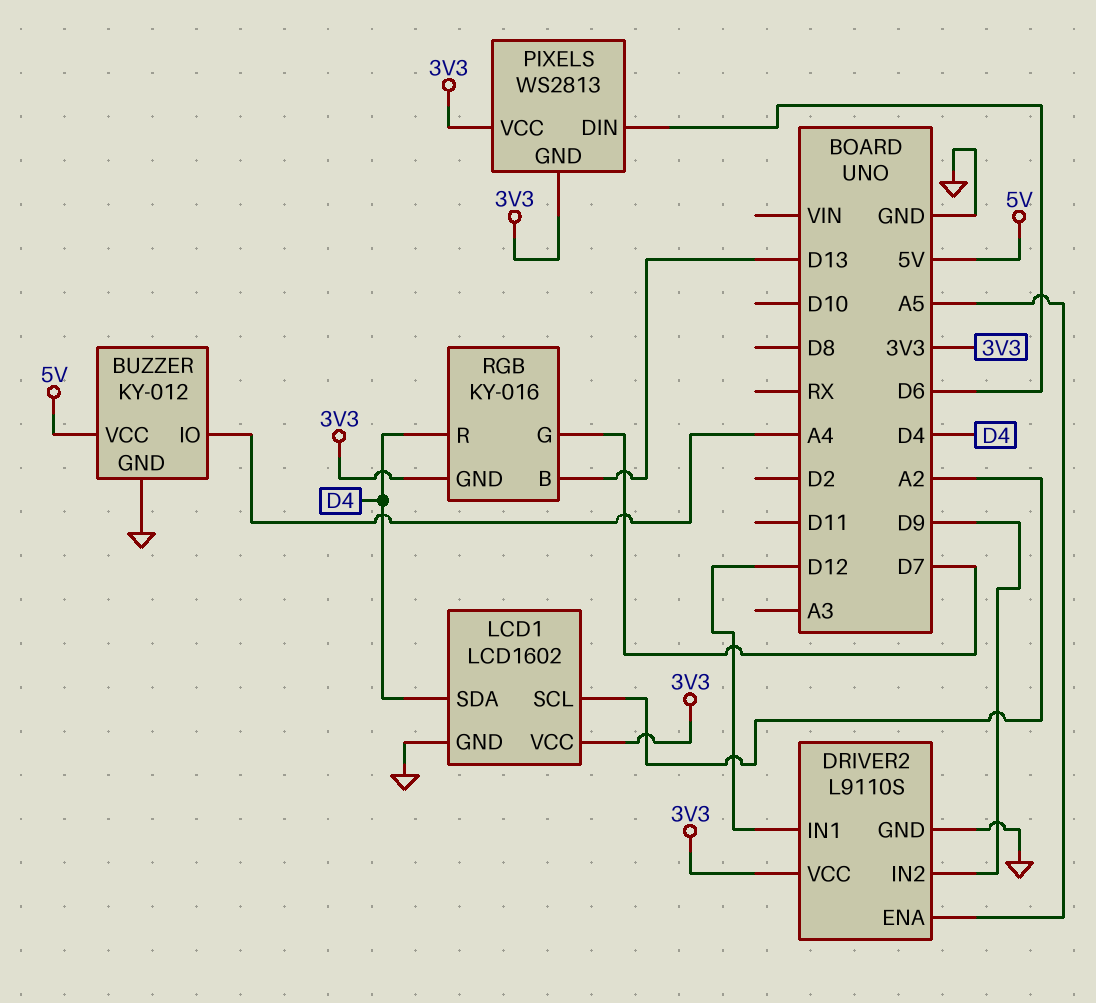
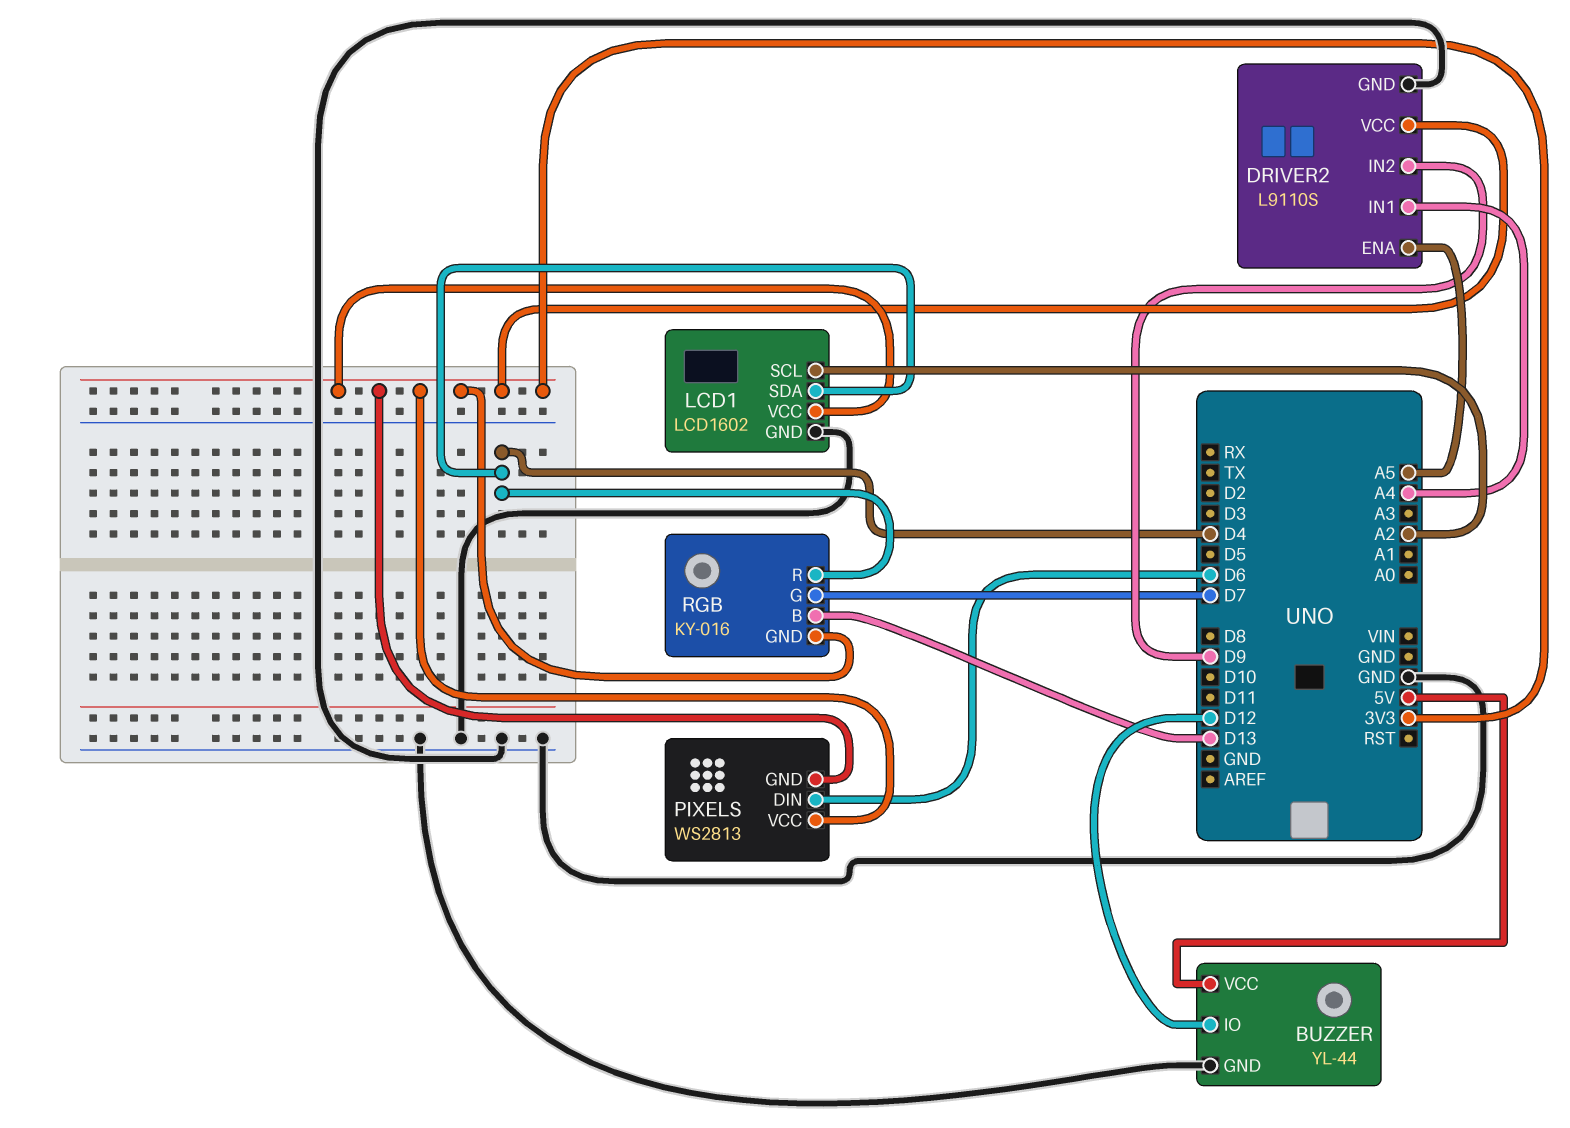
BUZZER: KY-012 -> YL-44
BUZZER pin IO: A4 -> D12
DRIVER2 pin IN1: D12 -> A4

